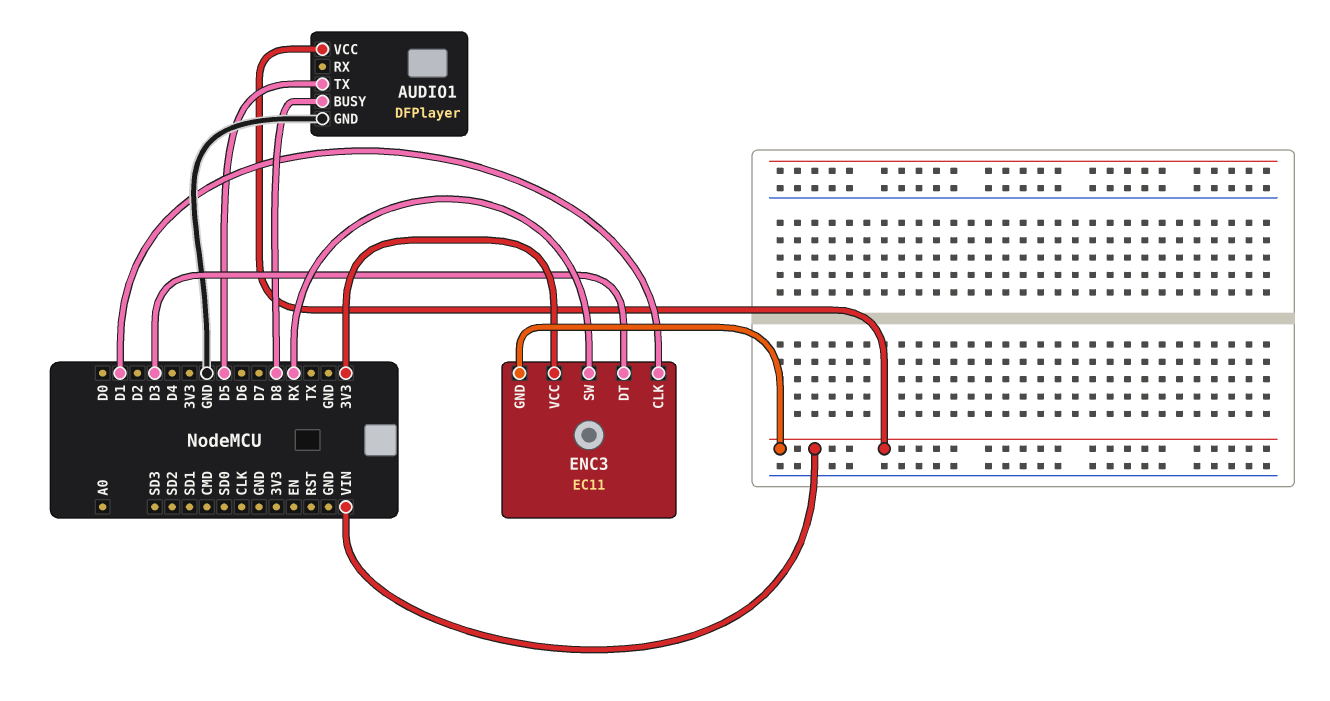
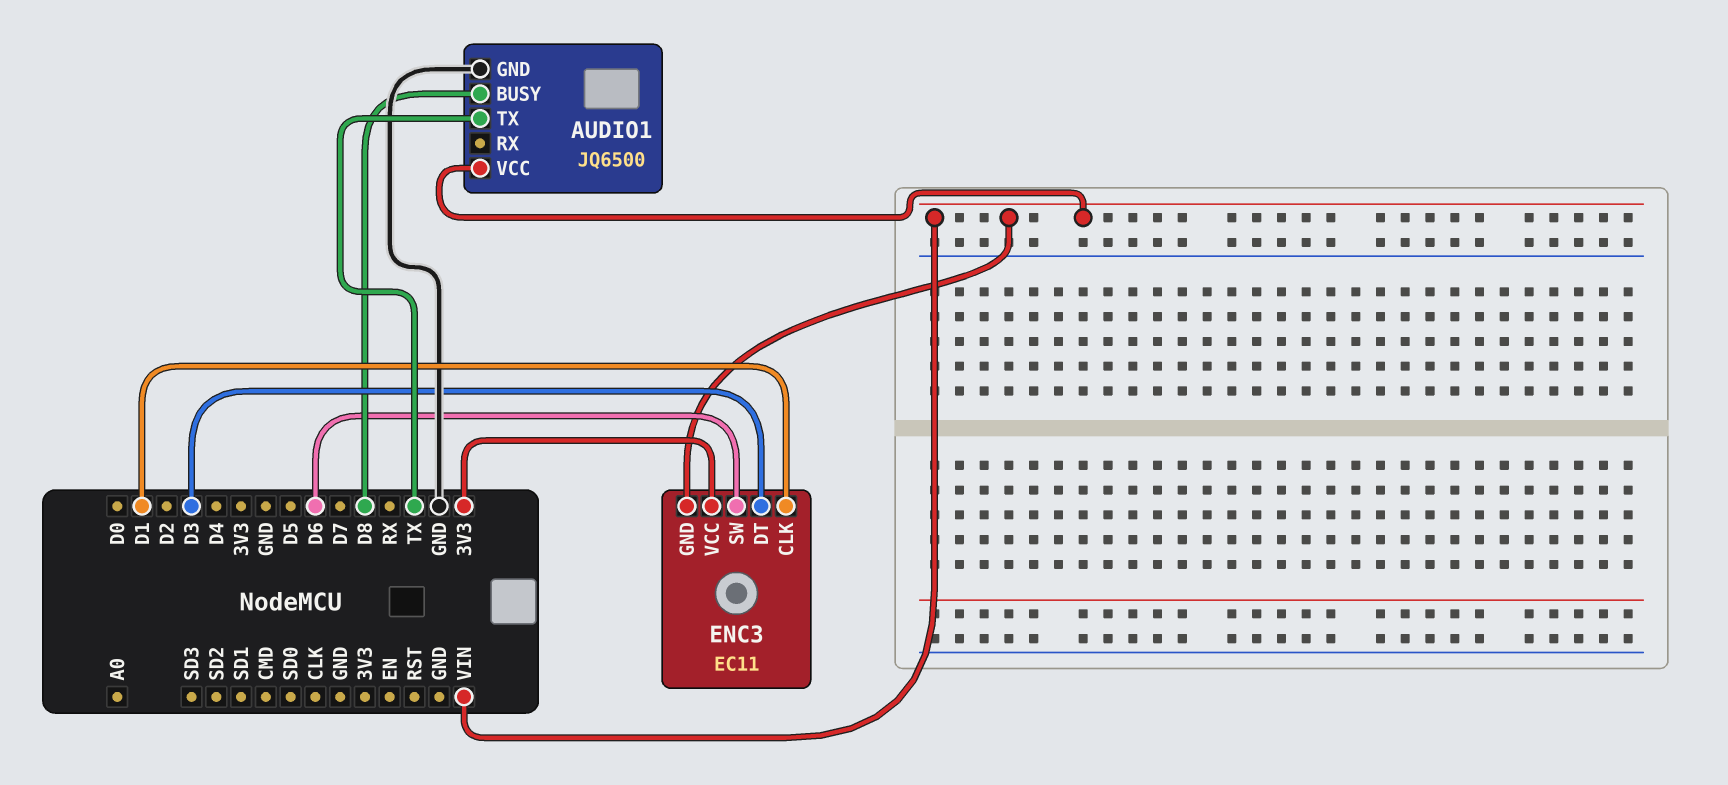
AUDIO1: DFPlayer -> JQ6500
AUDIO1 pin TX: D5 -> TX
ENC3 pin SW: RX -> D6

